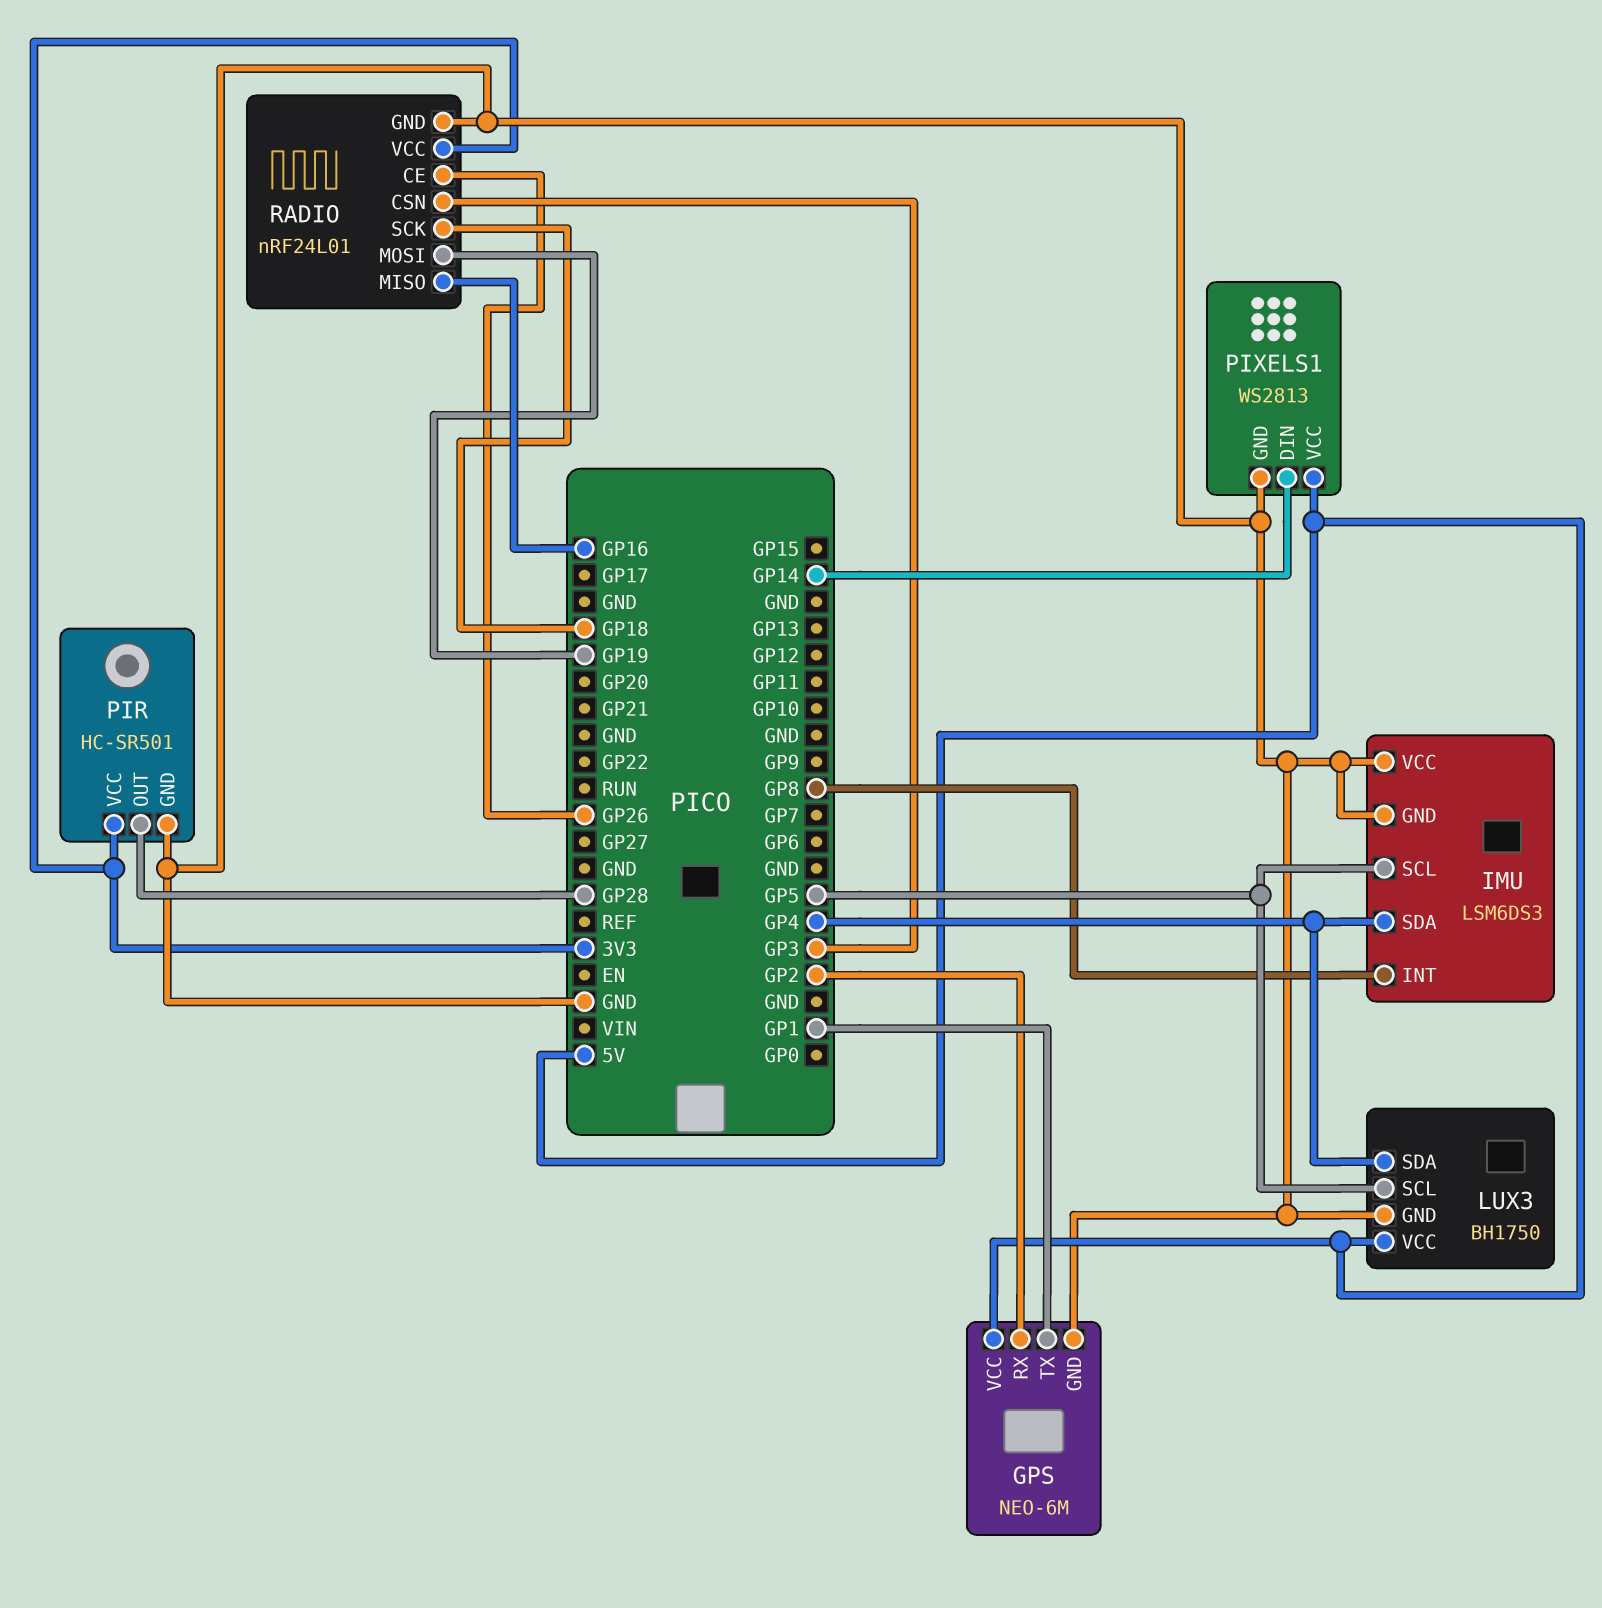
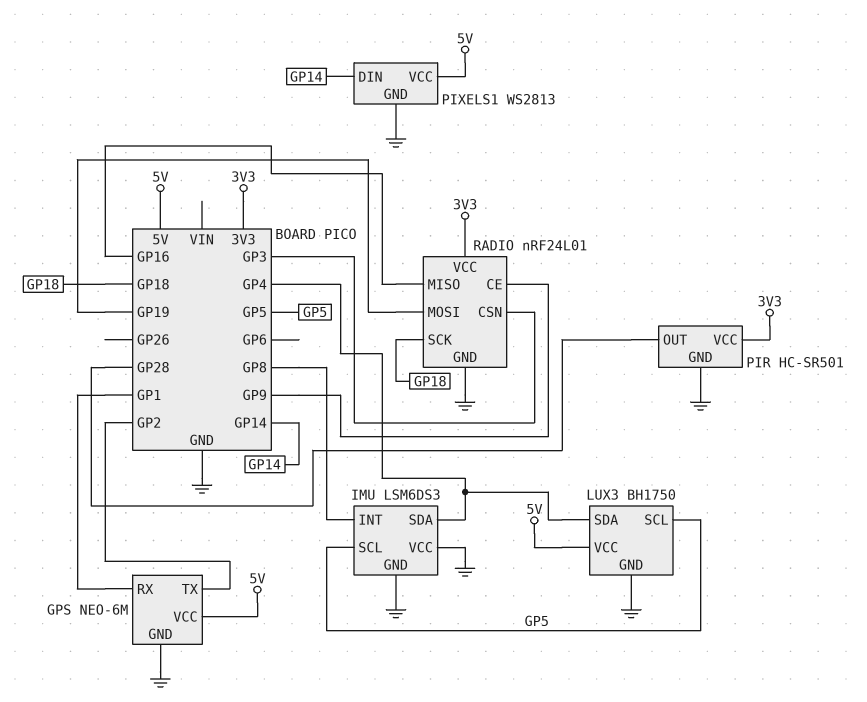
GPS pin RX: GP2 -> GP1
GPS pin TX: GP1 -> GP2
RADIO pin CE: GP26 -> GP9

